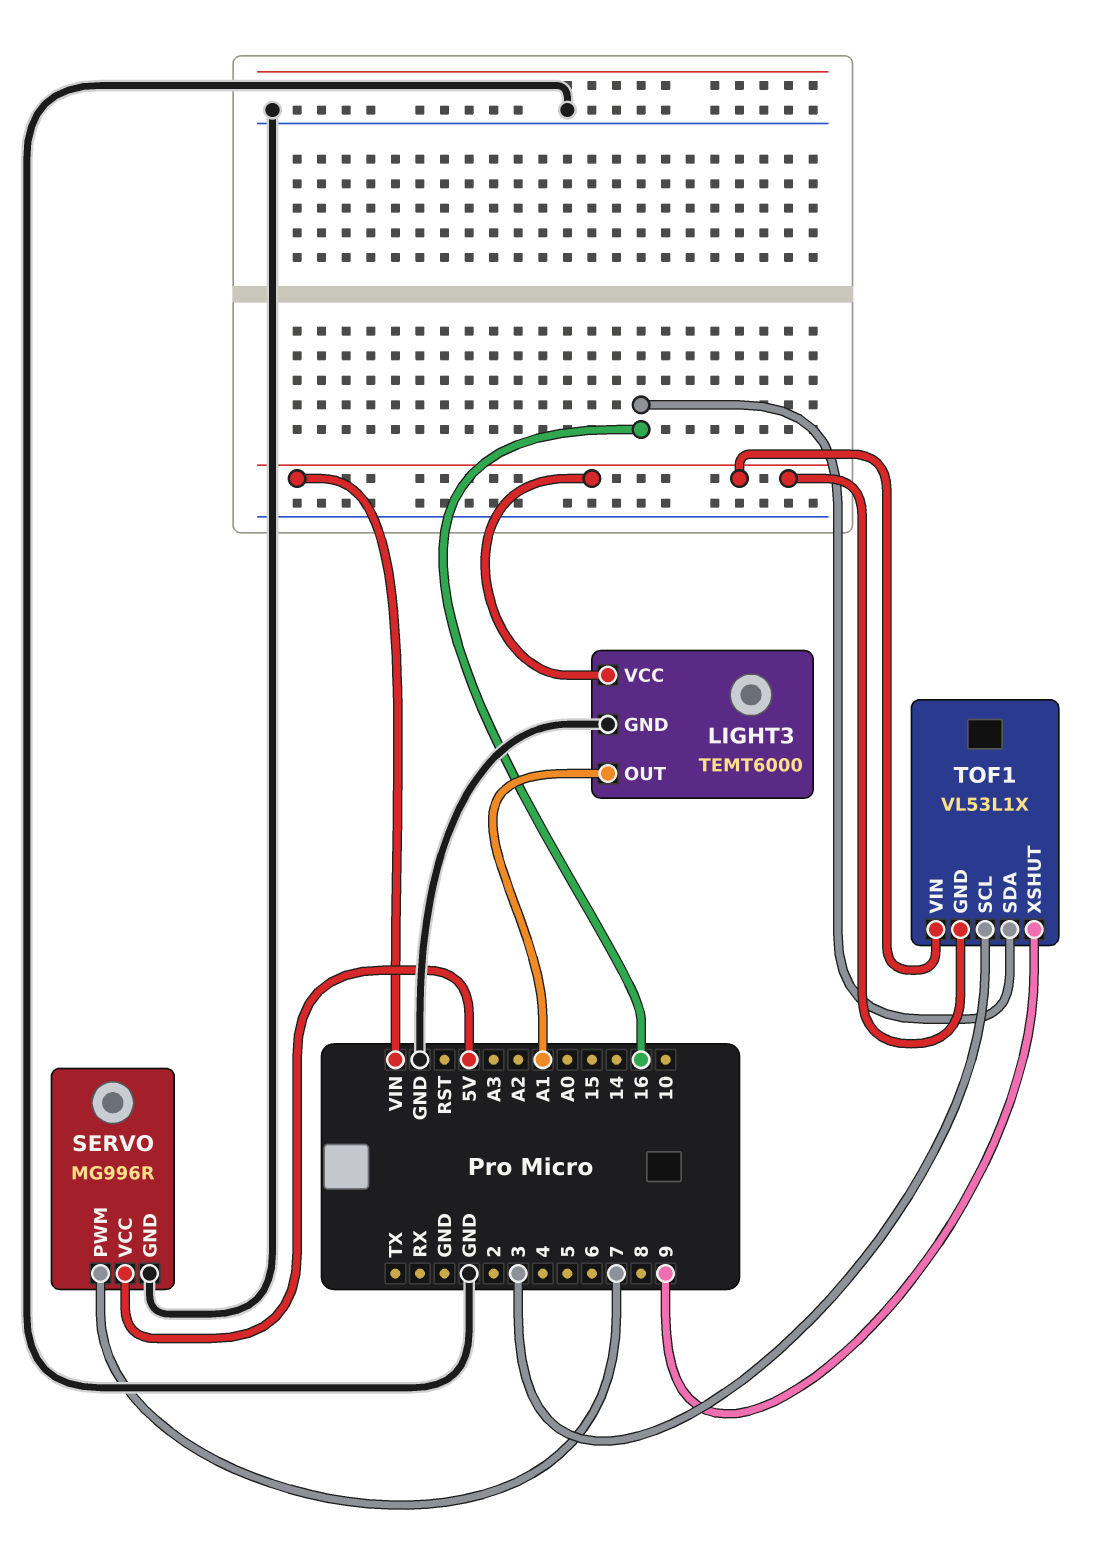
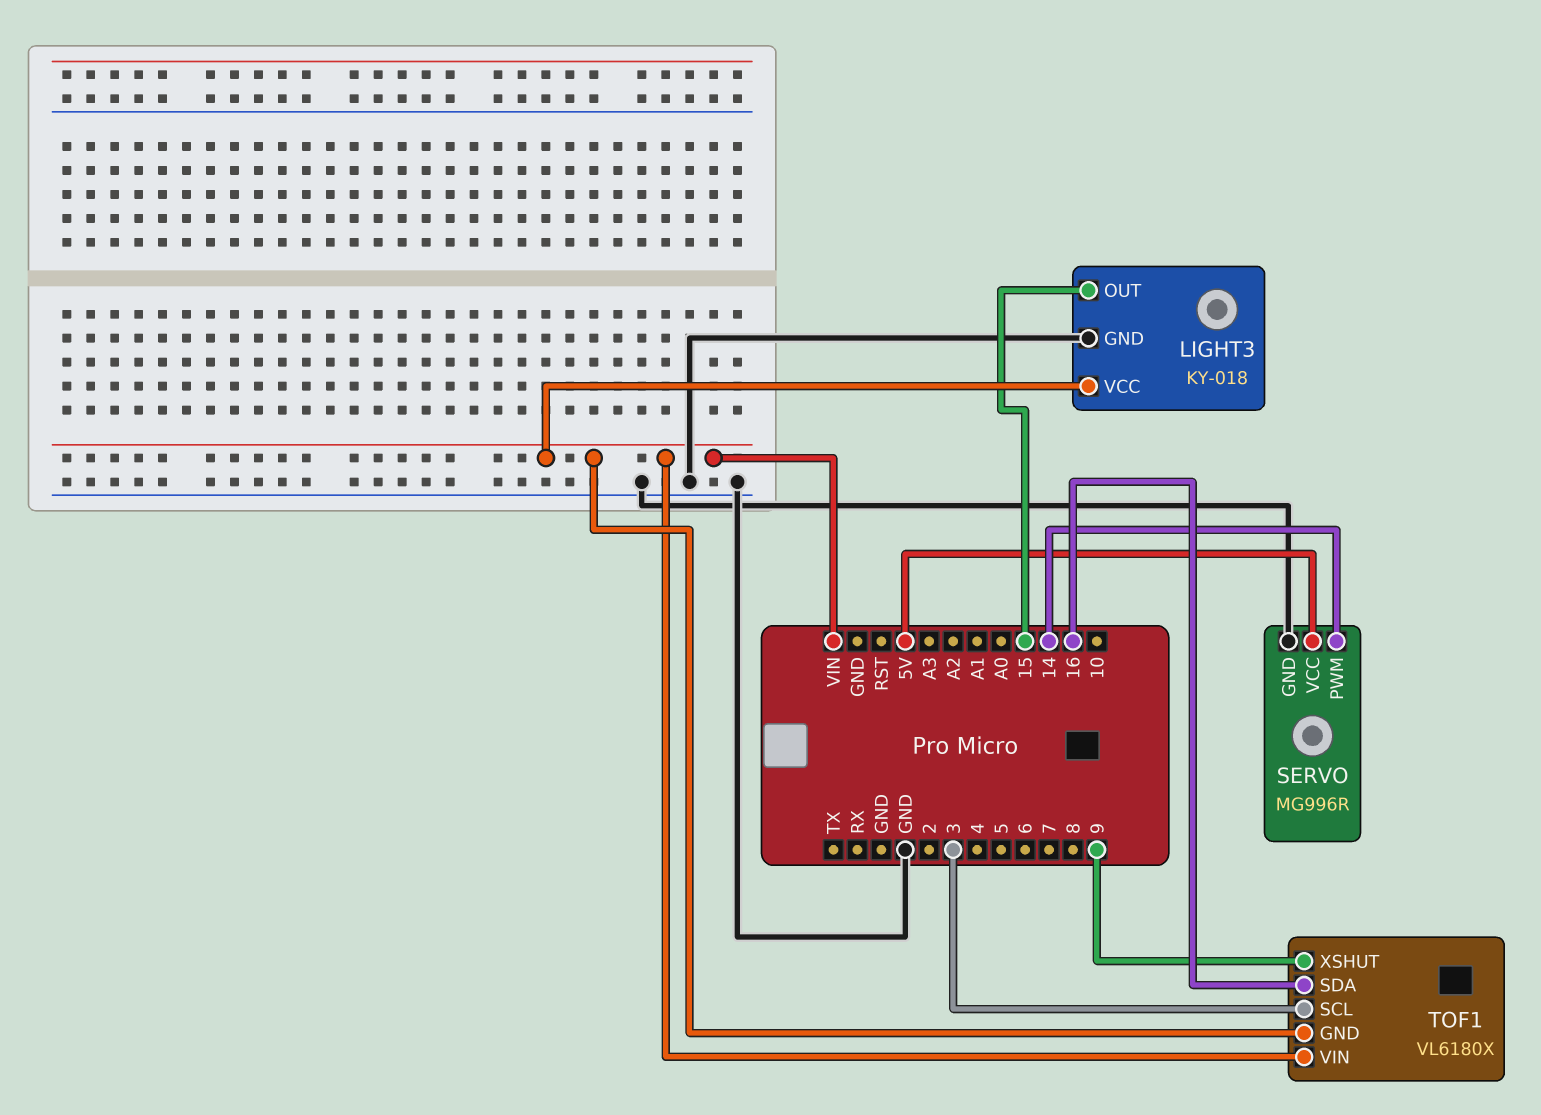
LIGHT3: TEMT6000 -> KY-018
LIGHT3 pin OUT: A1 -> 15
SERVO pin PWM: 7 -> 14
TOF1: VL53L1X -> VL6180X

